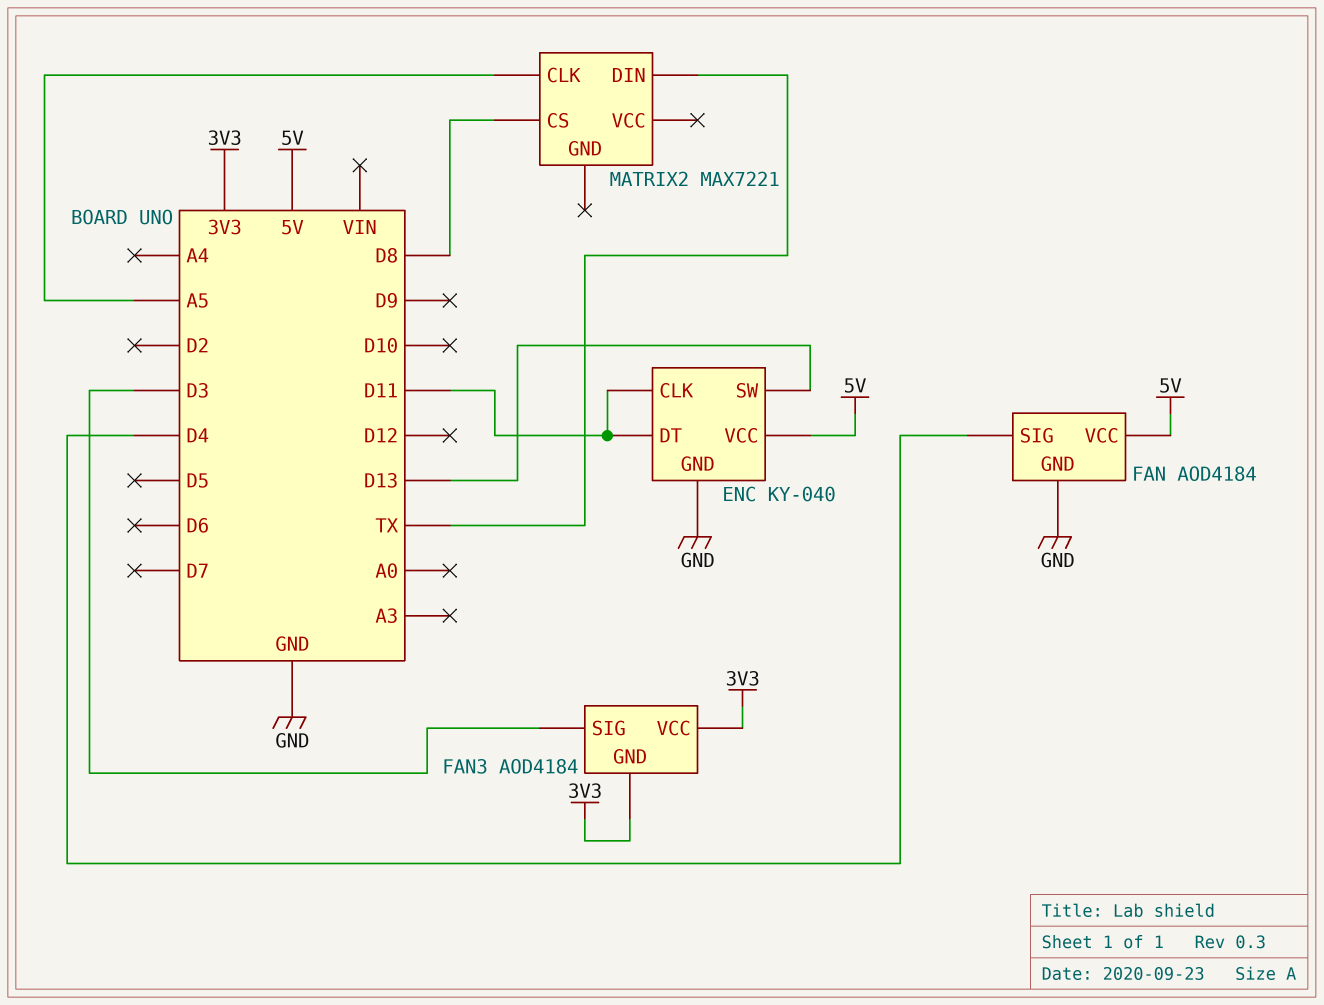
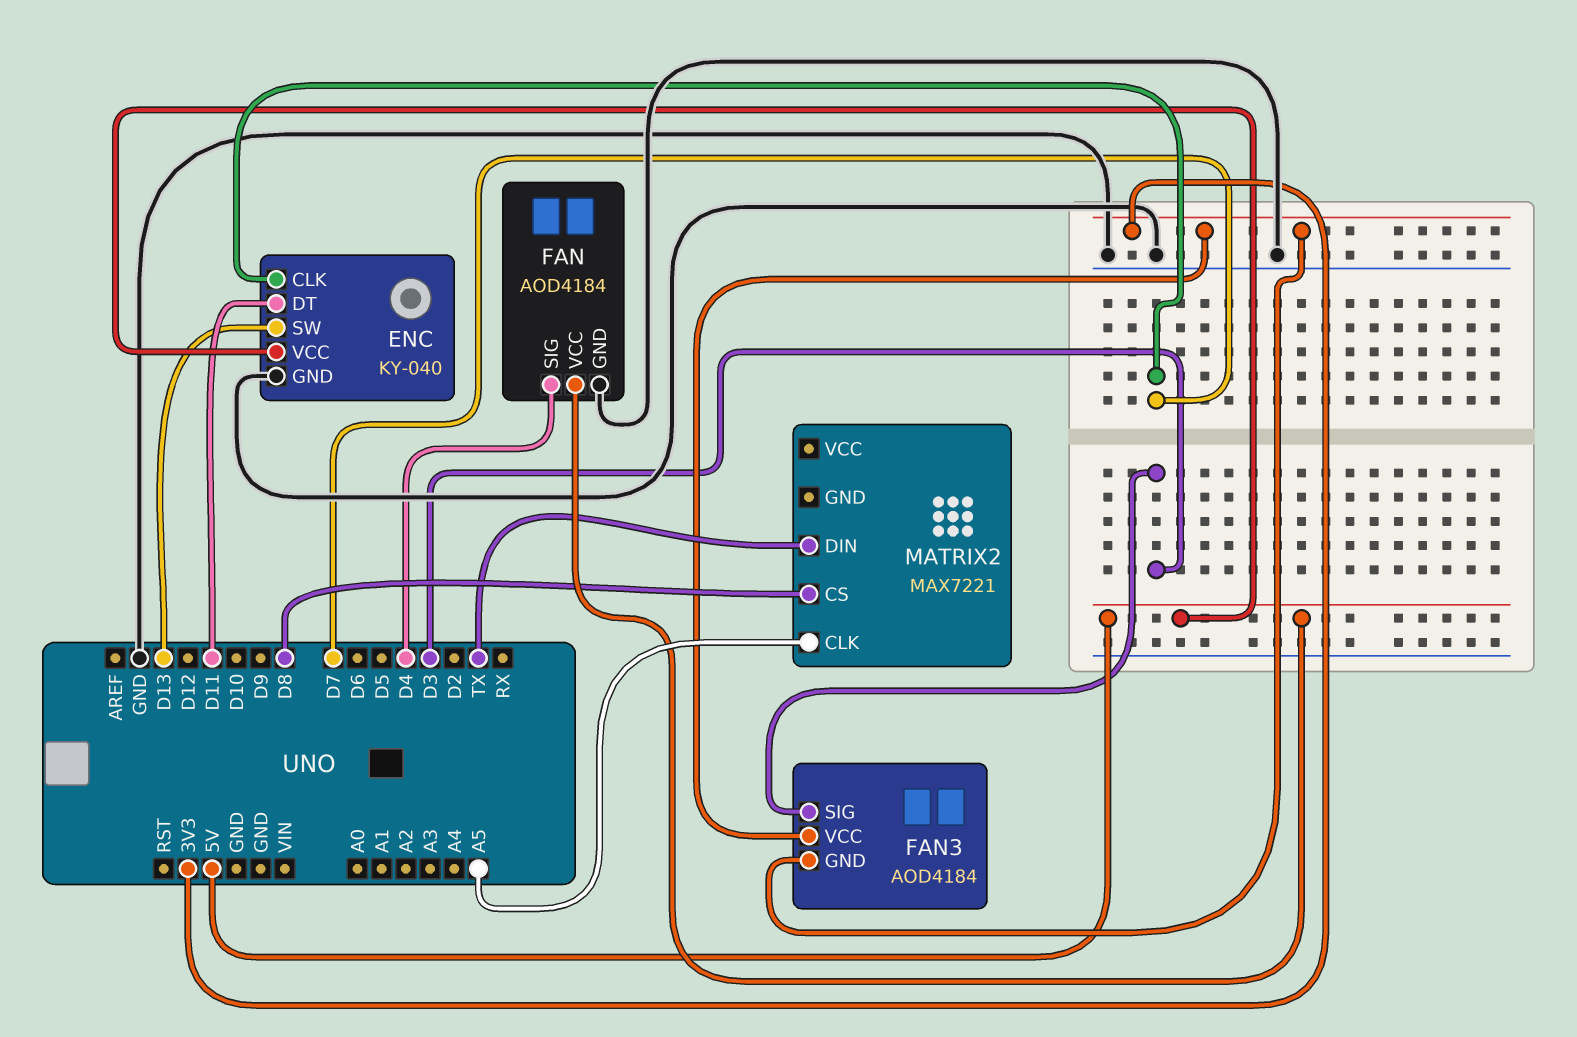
ENC pin CLK: D11 -> D7

